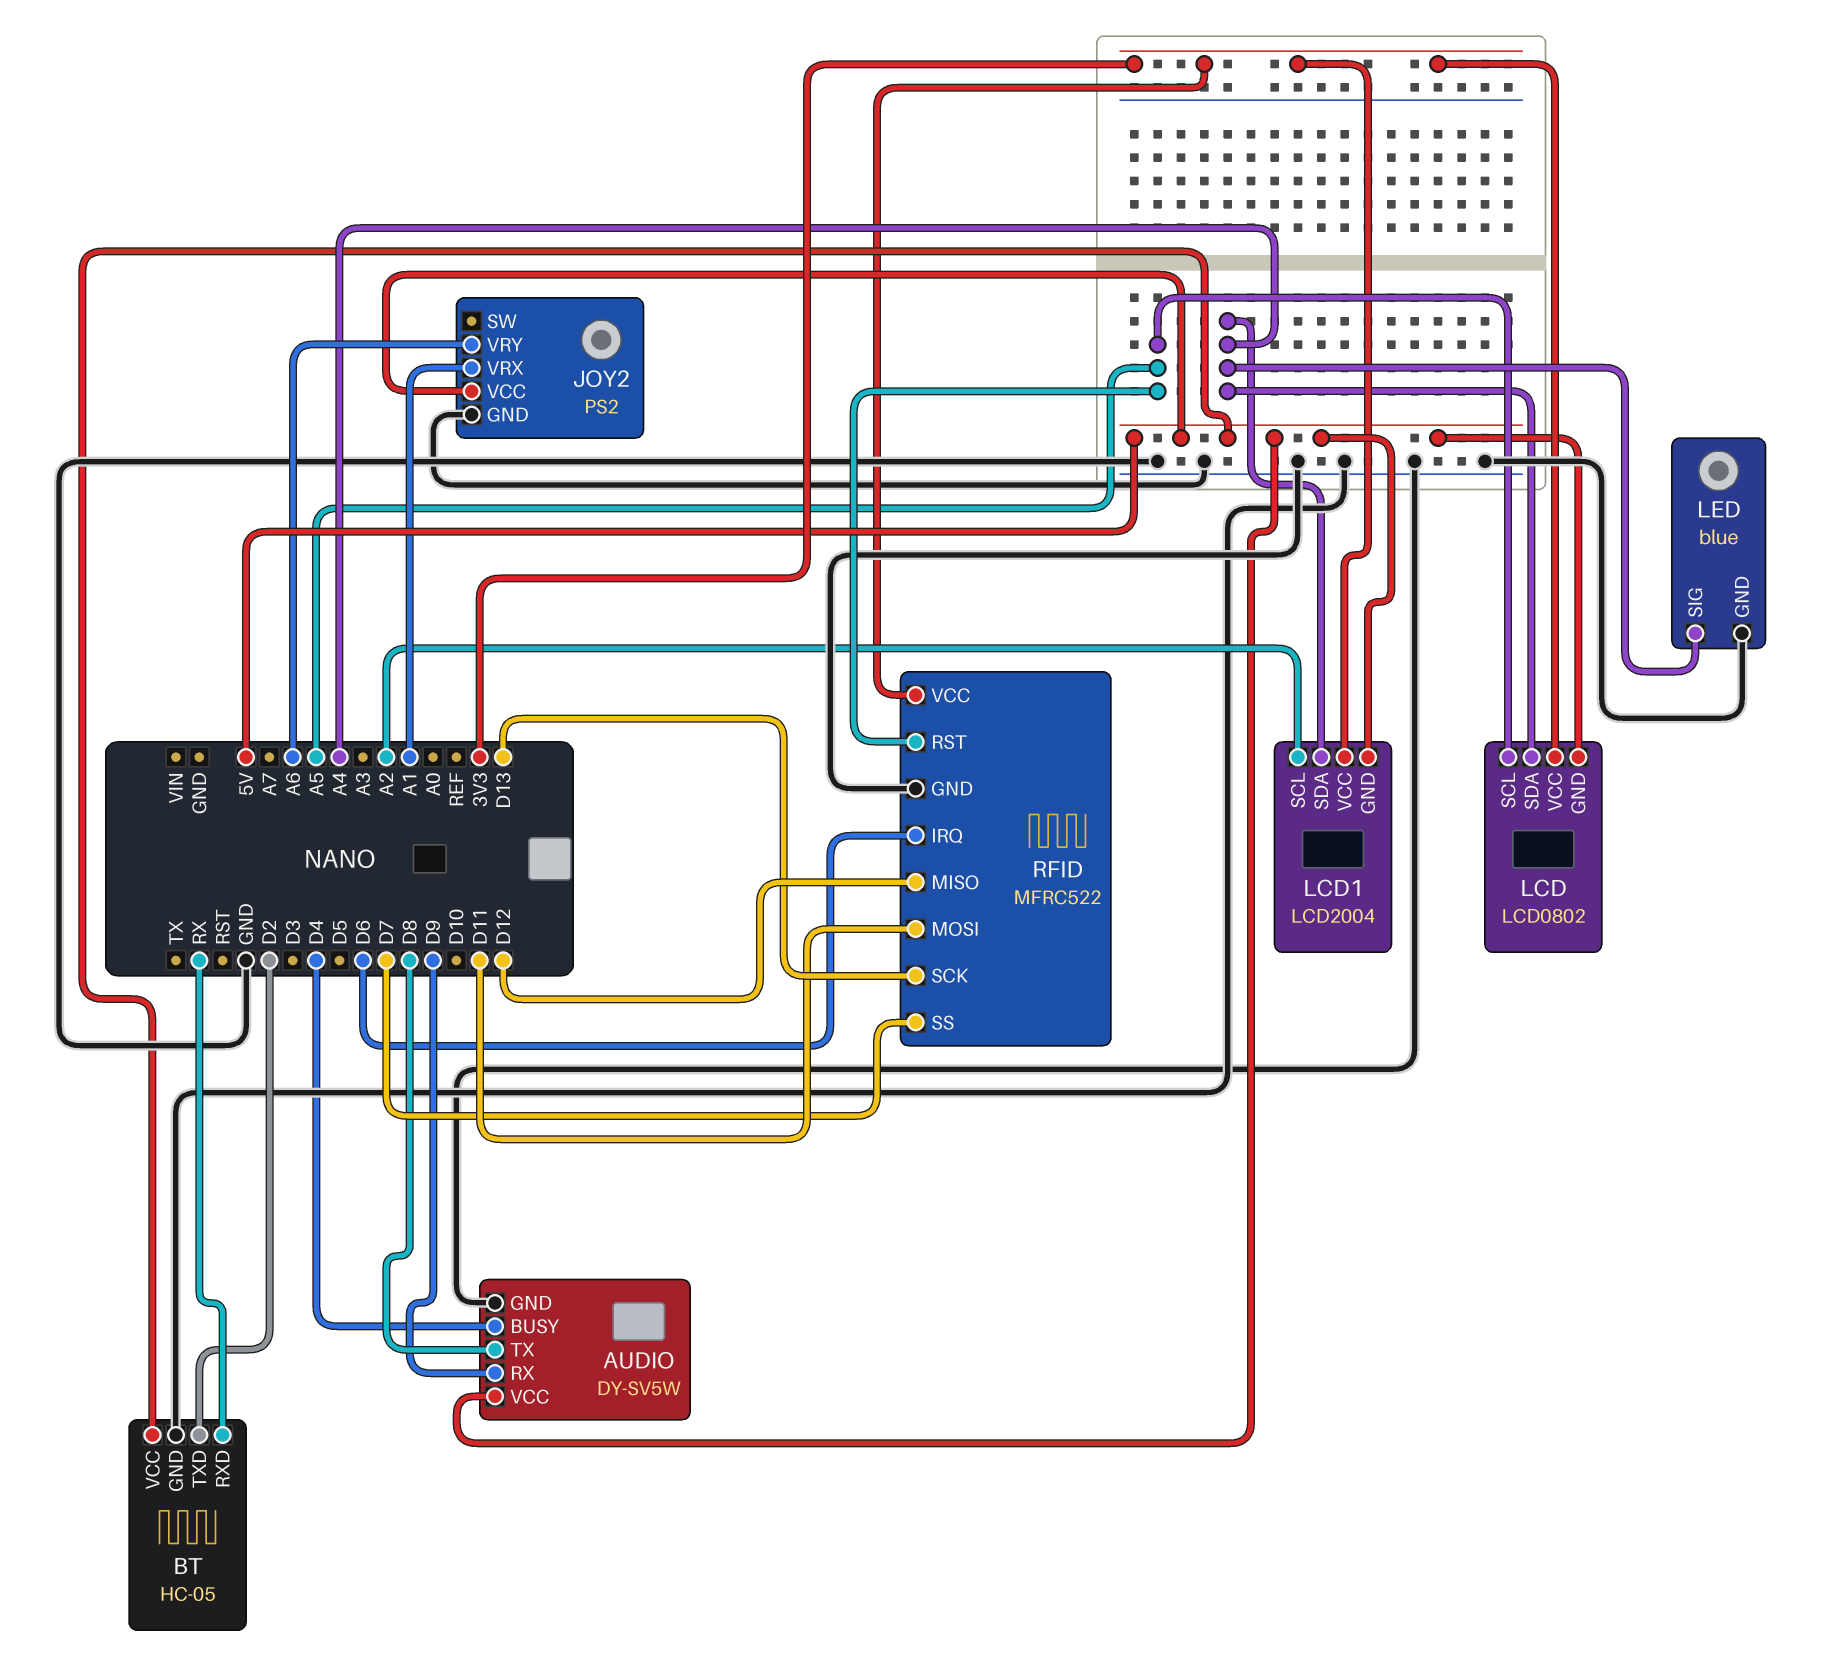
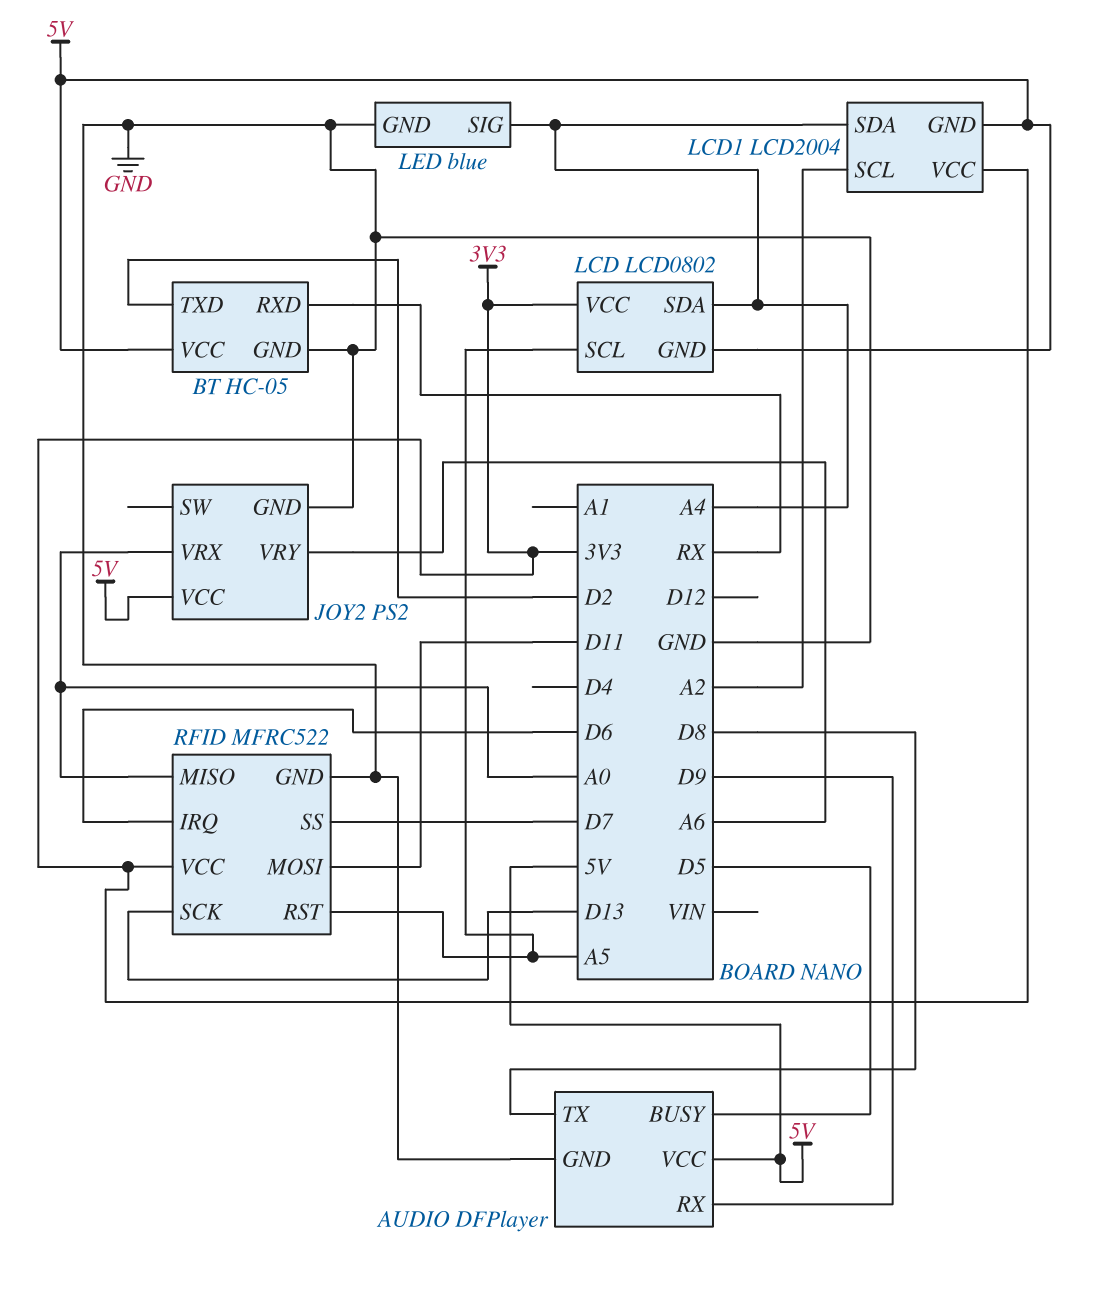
AUDIO: DY-SV5W -> DFPlayer
AUDIO pin BUSY: D4 -> D5
JOY2 pin VRX: A1 -> A0
RFID pin MISO: D12 -> A0

